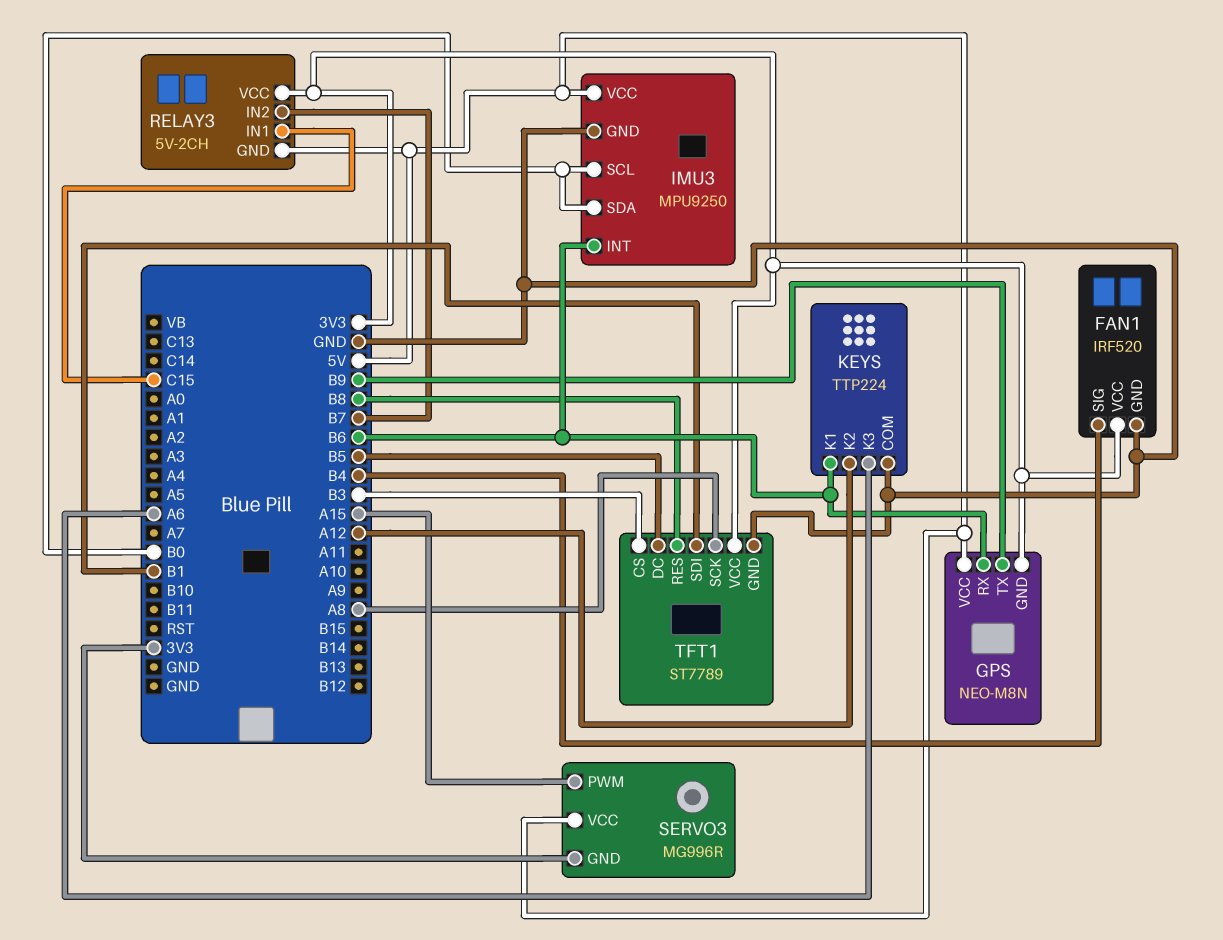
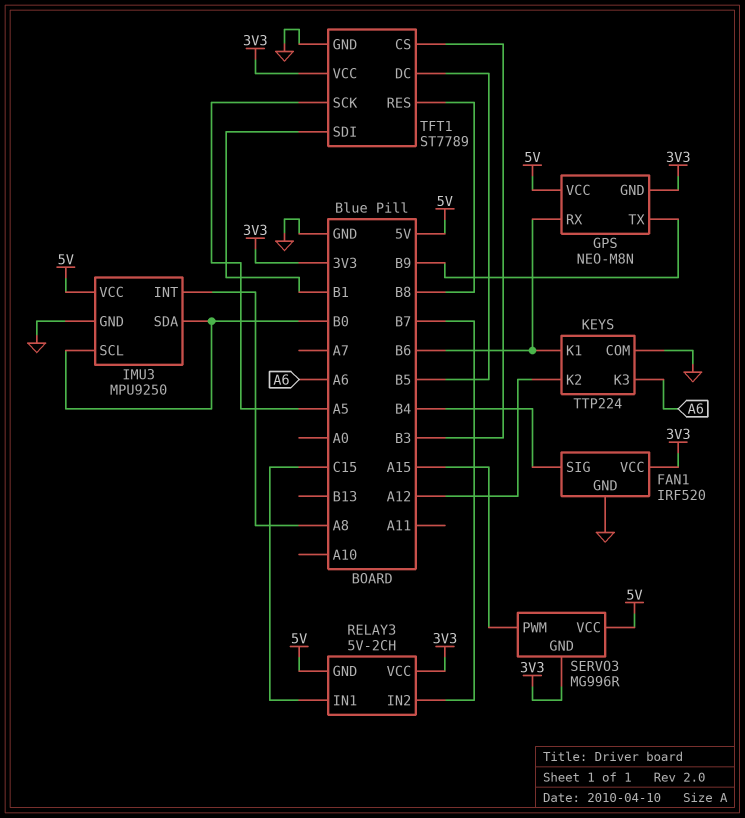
IMU3 pin INT: B6 -> A8
TFT1 pin SCK: A8 -> A5

